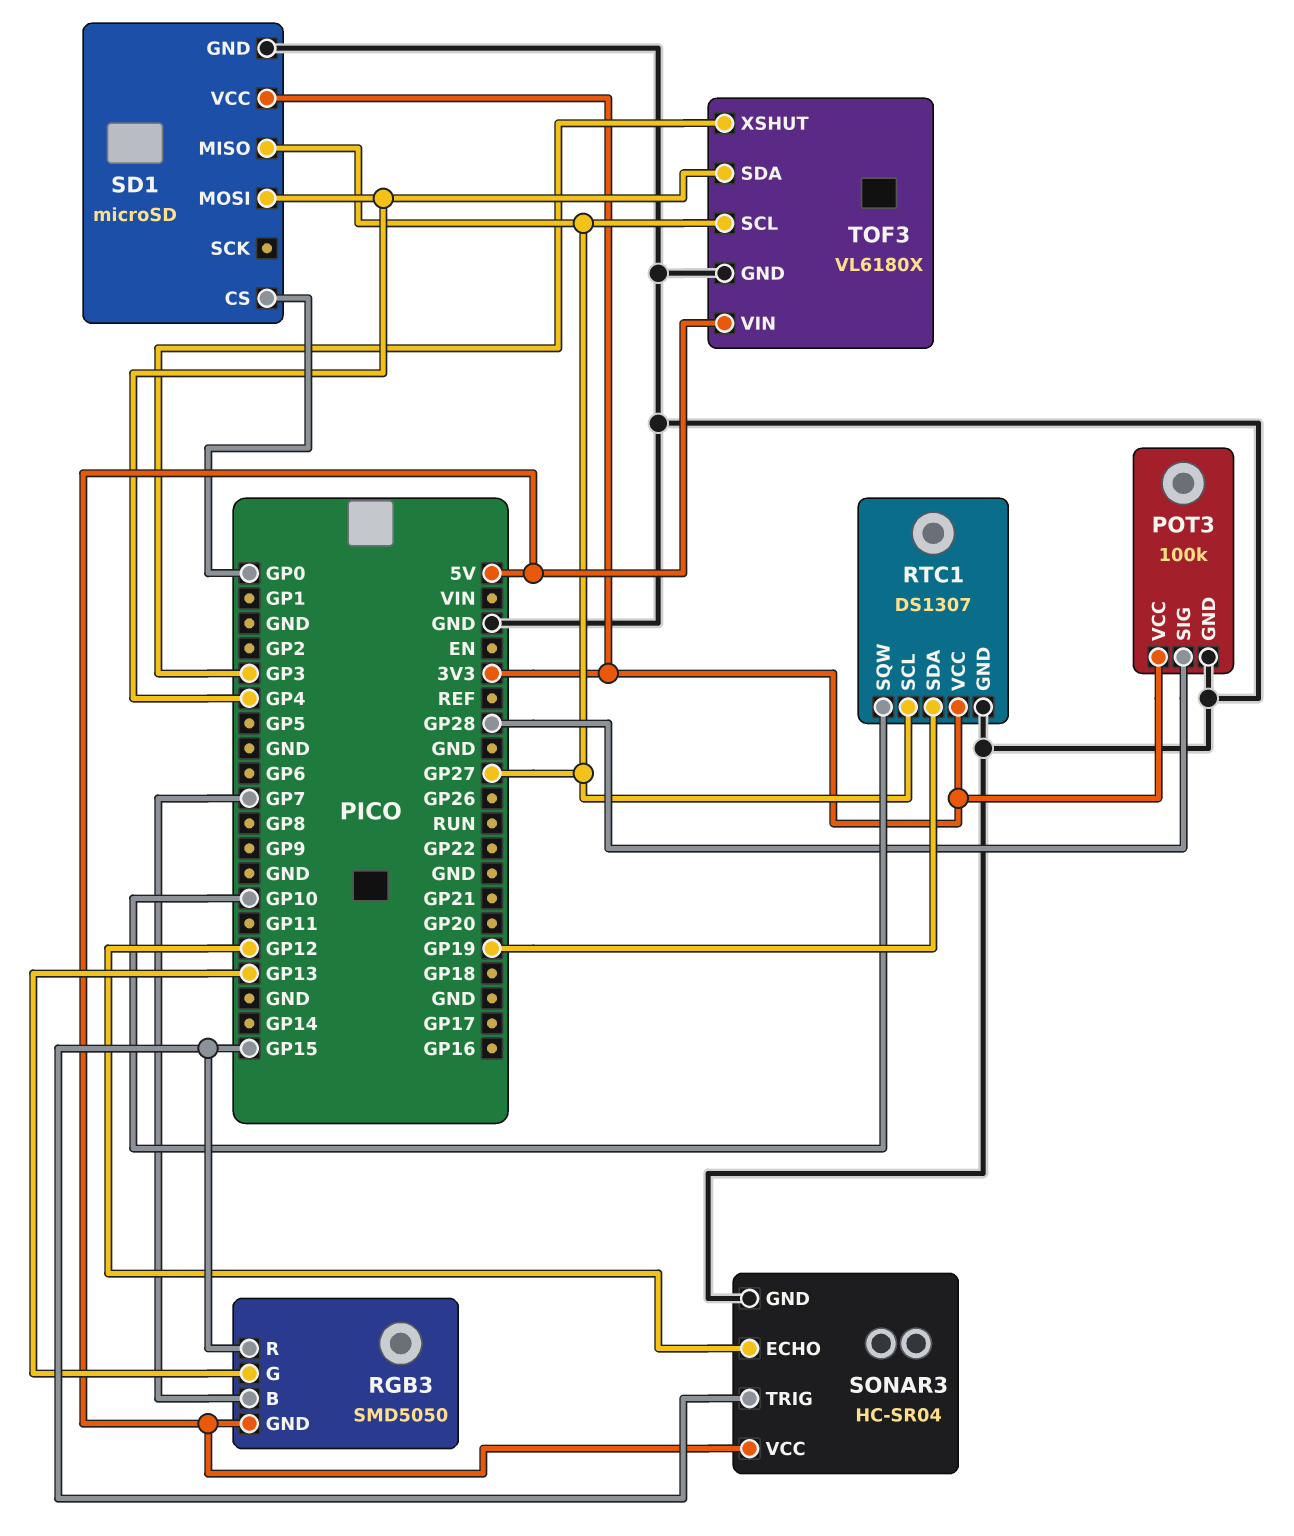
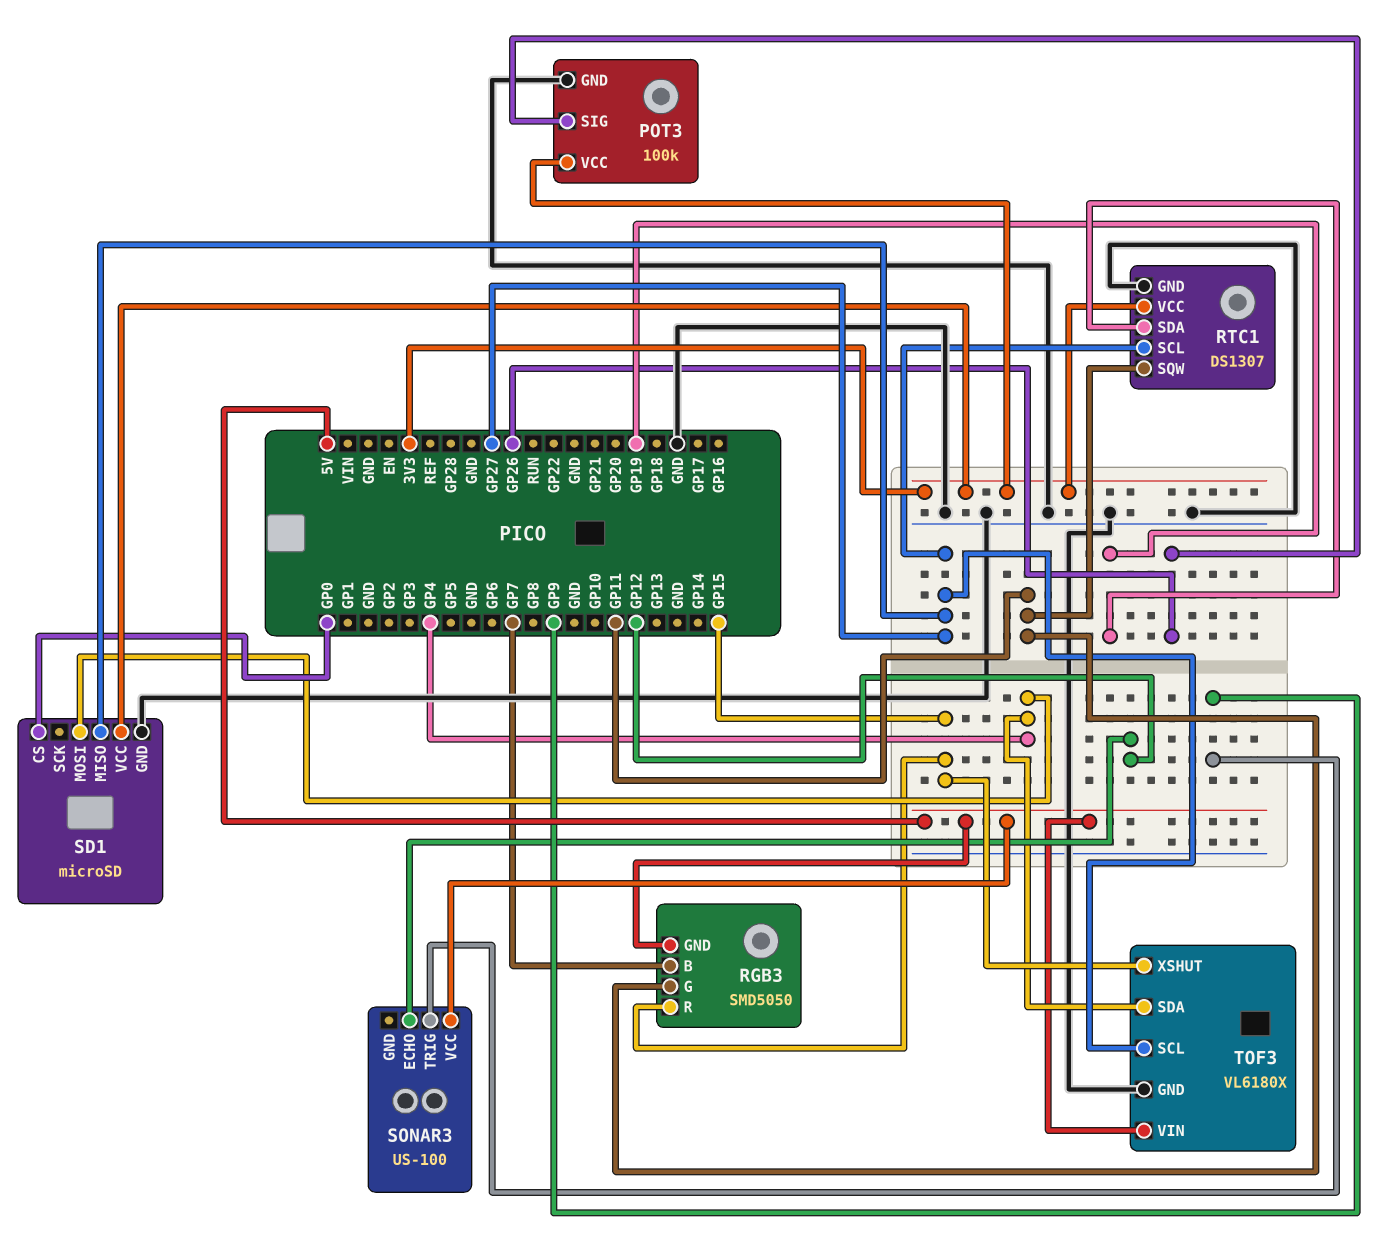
POT3 pin SIG: GP28 -> GP26
RGB3 pin G: GP13 -> GP11
RTC1 pin SQW: GP10 -> GP11
SONAR3: HC-SR04 -> US-100
SONAR3 pin GND: GND -> none
SONAR3 pin TRIG: GP15 -> GP9
TOF3 pin XSHUT: GP3 -> GP15

